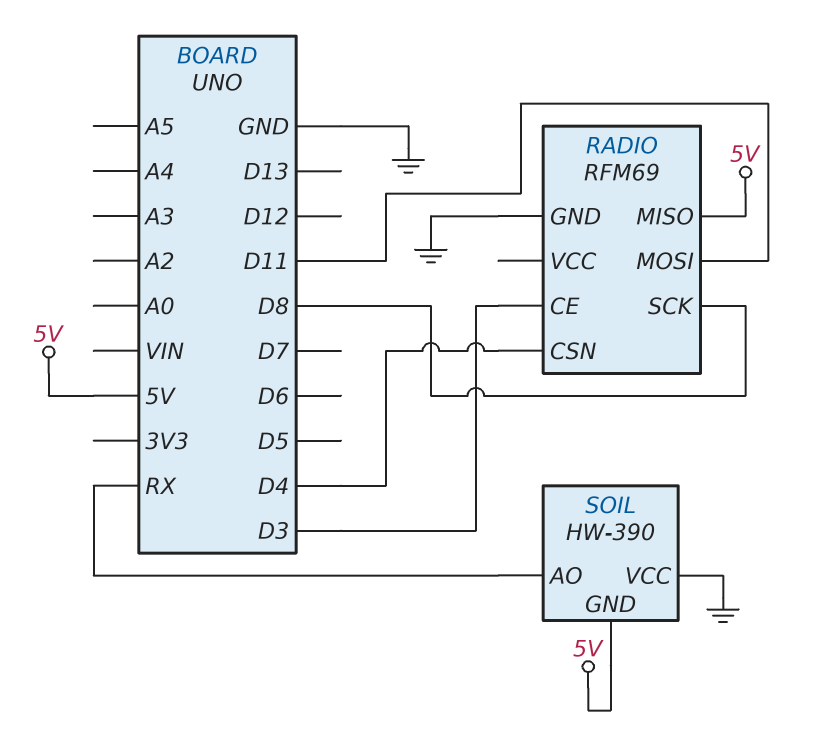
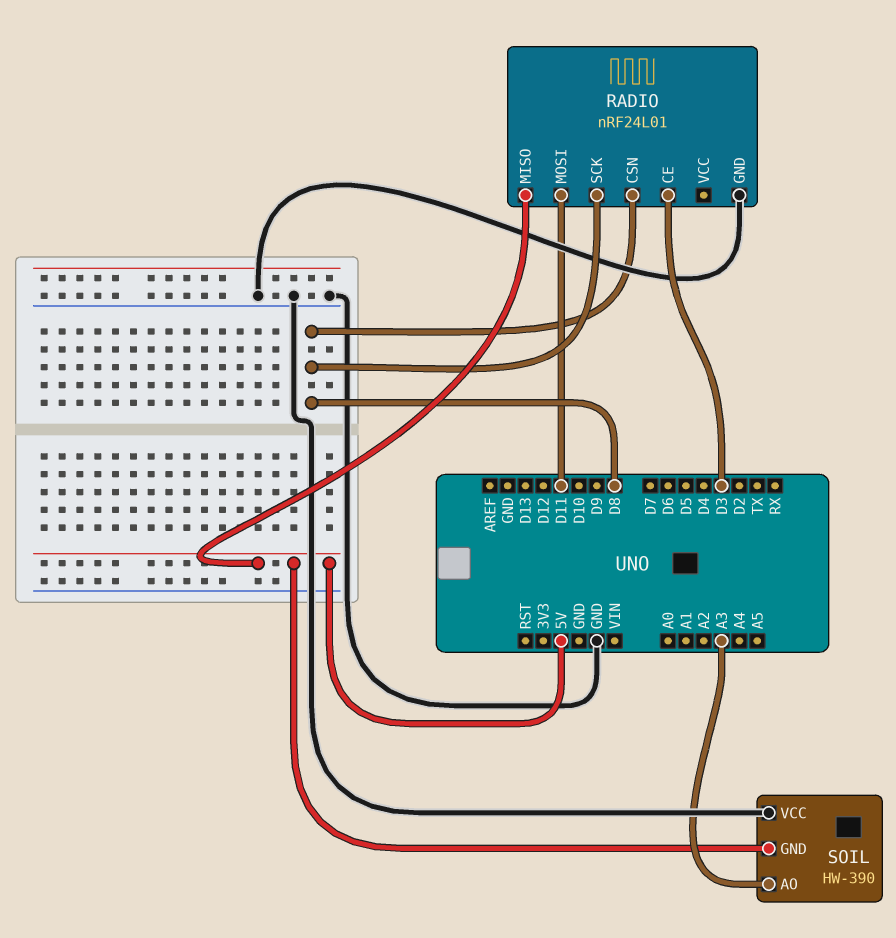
RADIO: RFM69 -> nRF24L01
RADIO pin CSN: D4 -> D8
SOIL pin AO: RX -> A3

